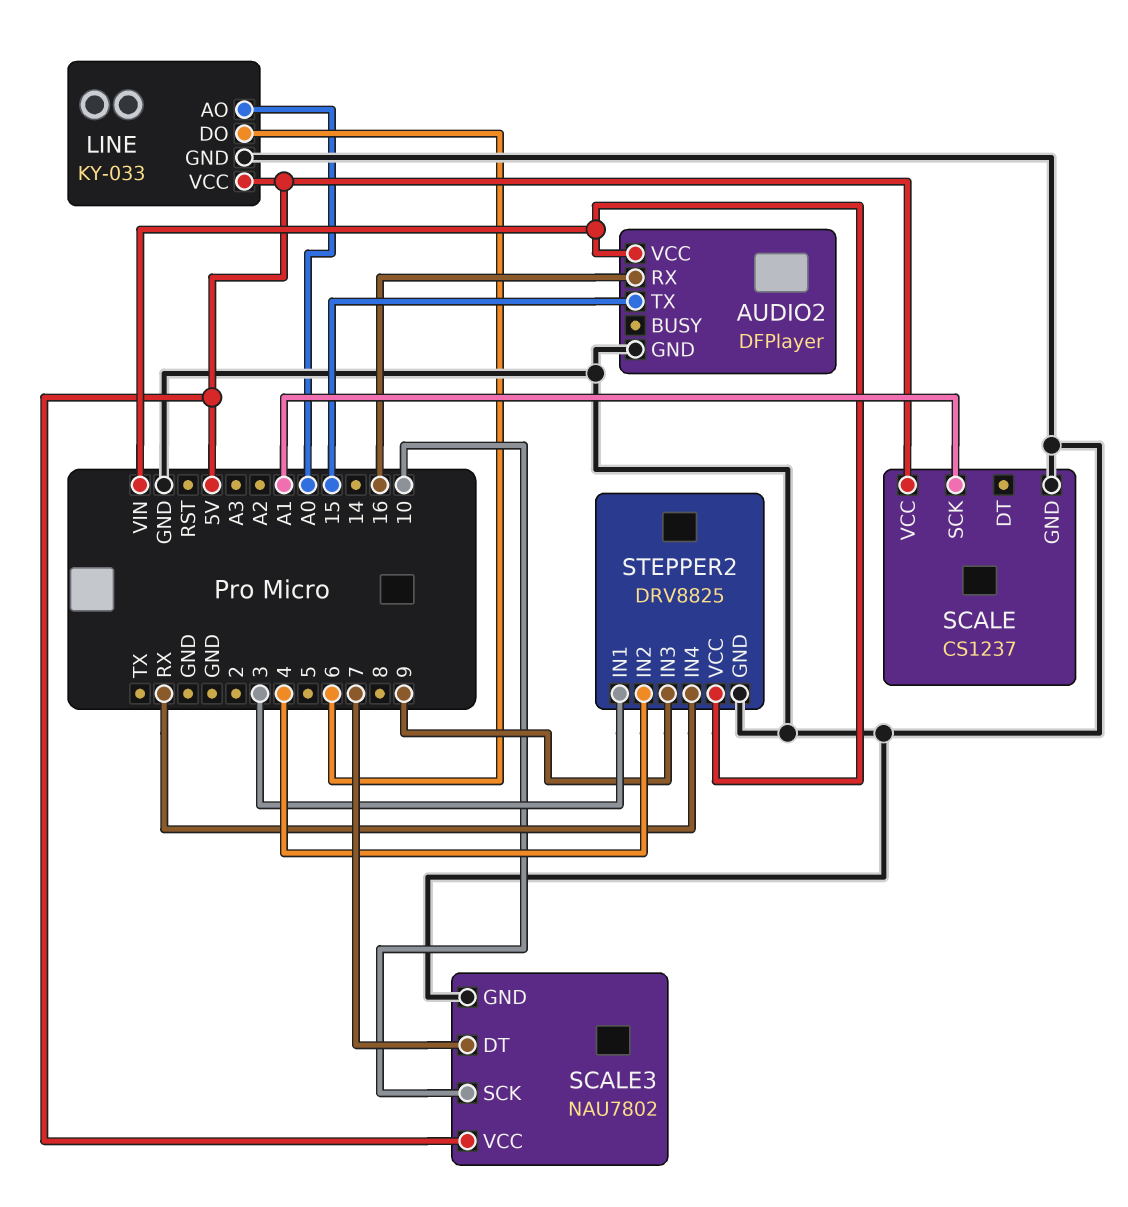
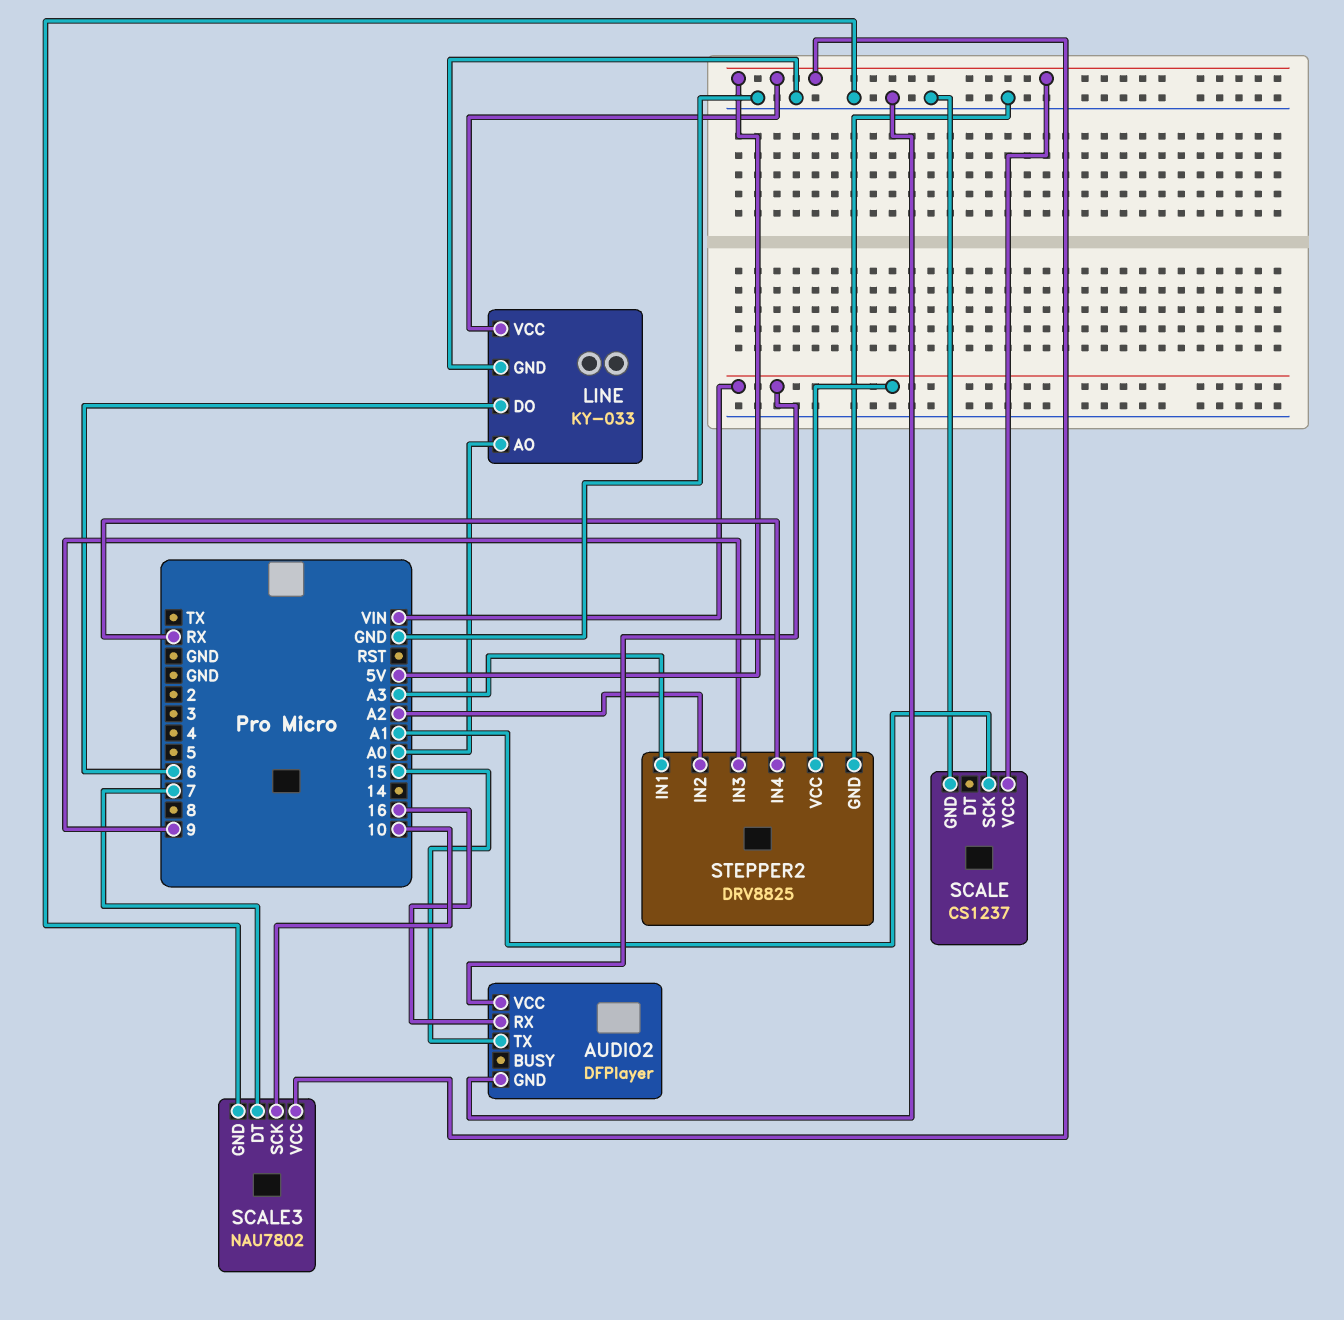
STEPPER2 pin IN1: 3 -> A3
STEPPER2 pin IN2: 4 -> A2

